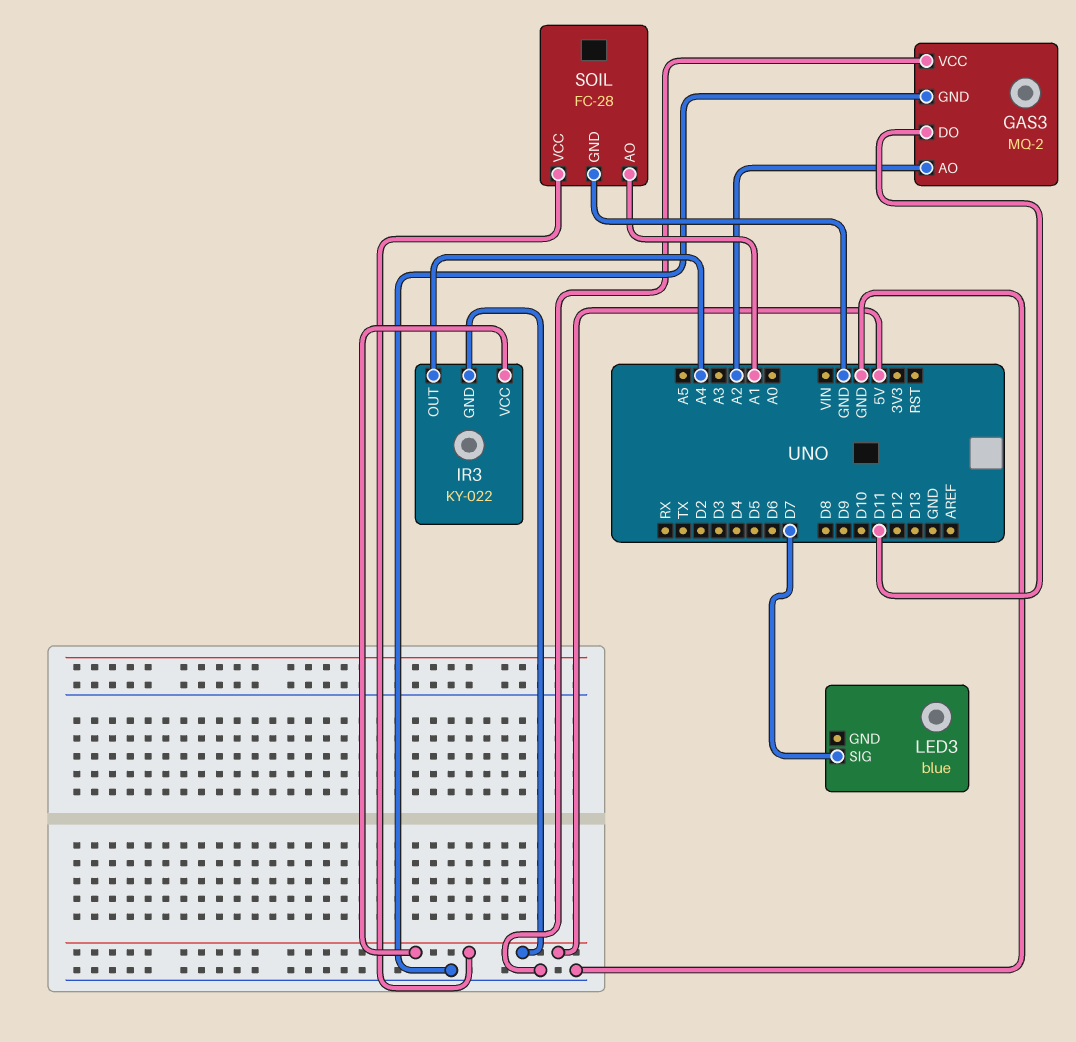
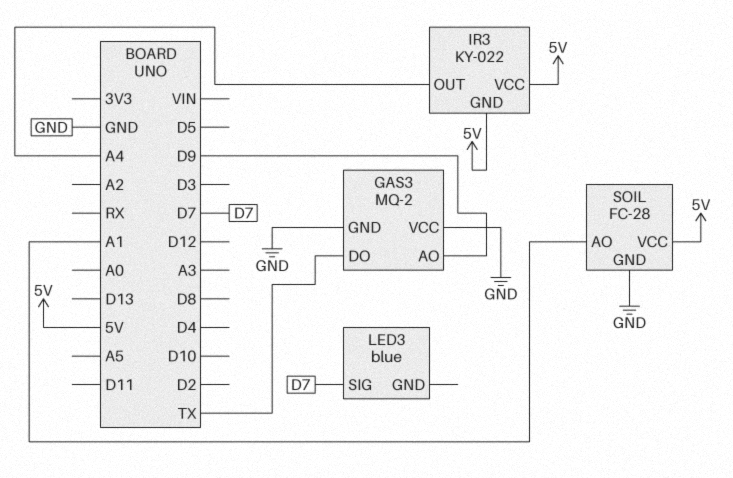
GAS3 pin AO: A2 -> D9
GAS3 pin DO: D11 -> TX

